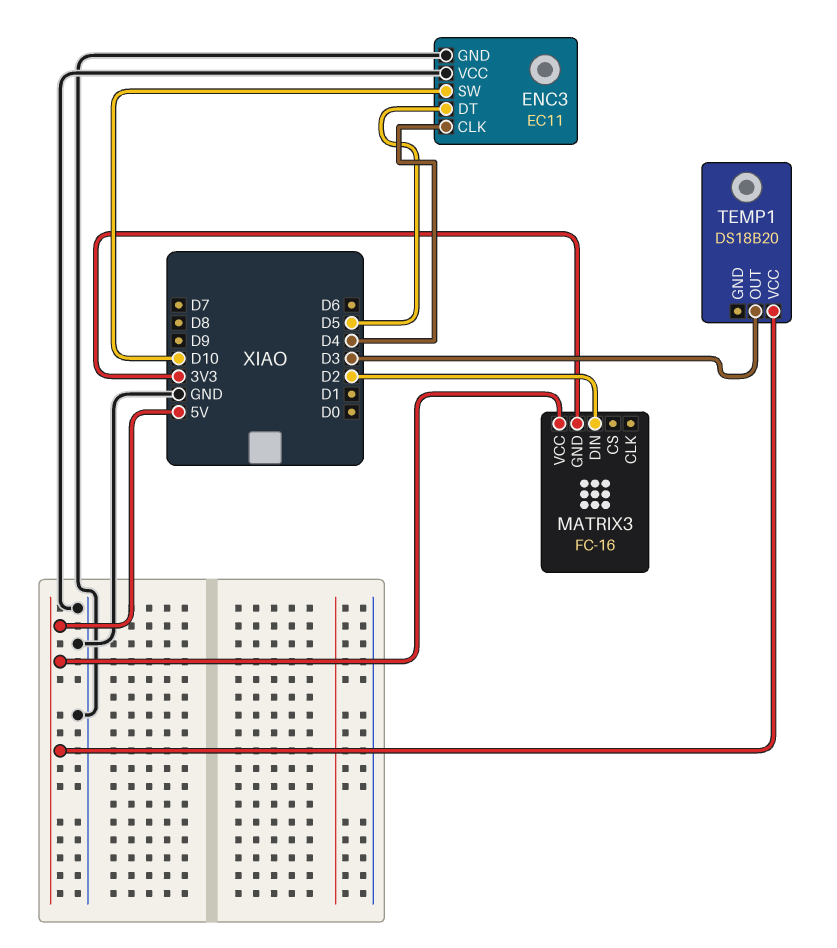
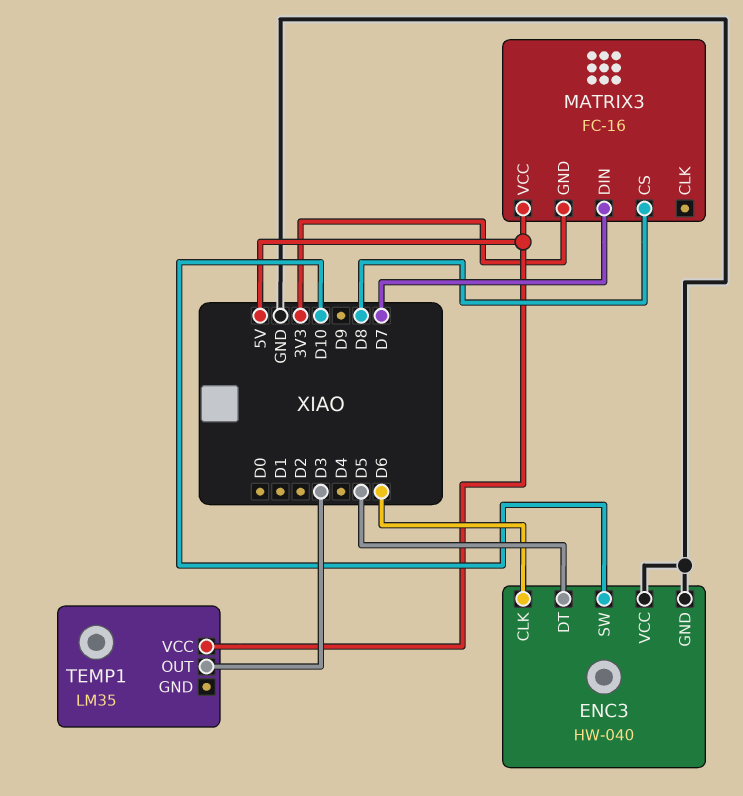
ENC3: EC11 -> HW-040
ENC3 pin CLK: D4 -> D6
MATRIX3 pin CS: none -> D8
MATRIX3 pin DIN: D2 -> D7
TEMP1: DS18B20 -> LM35

